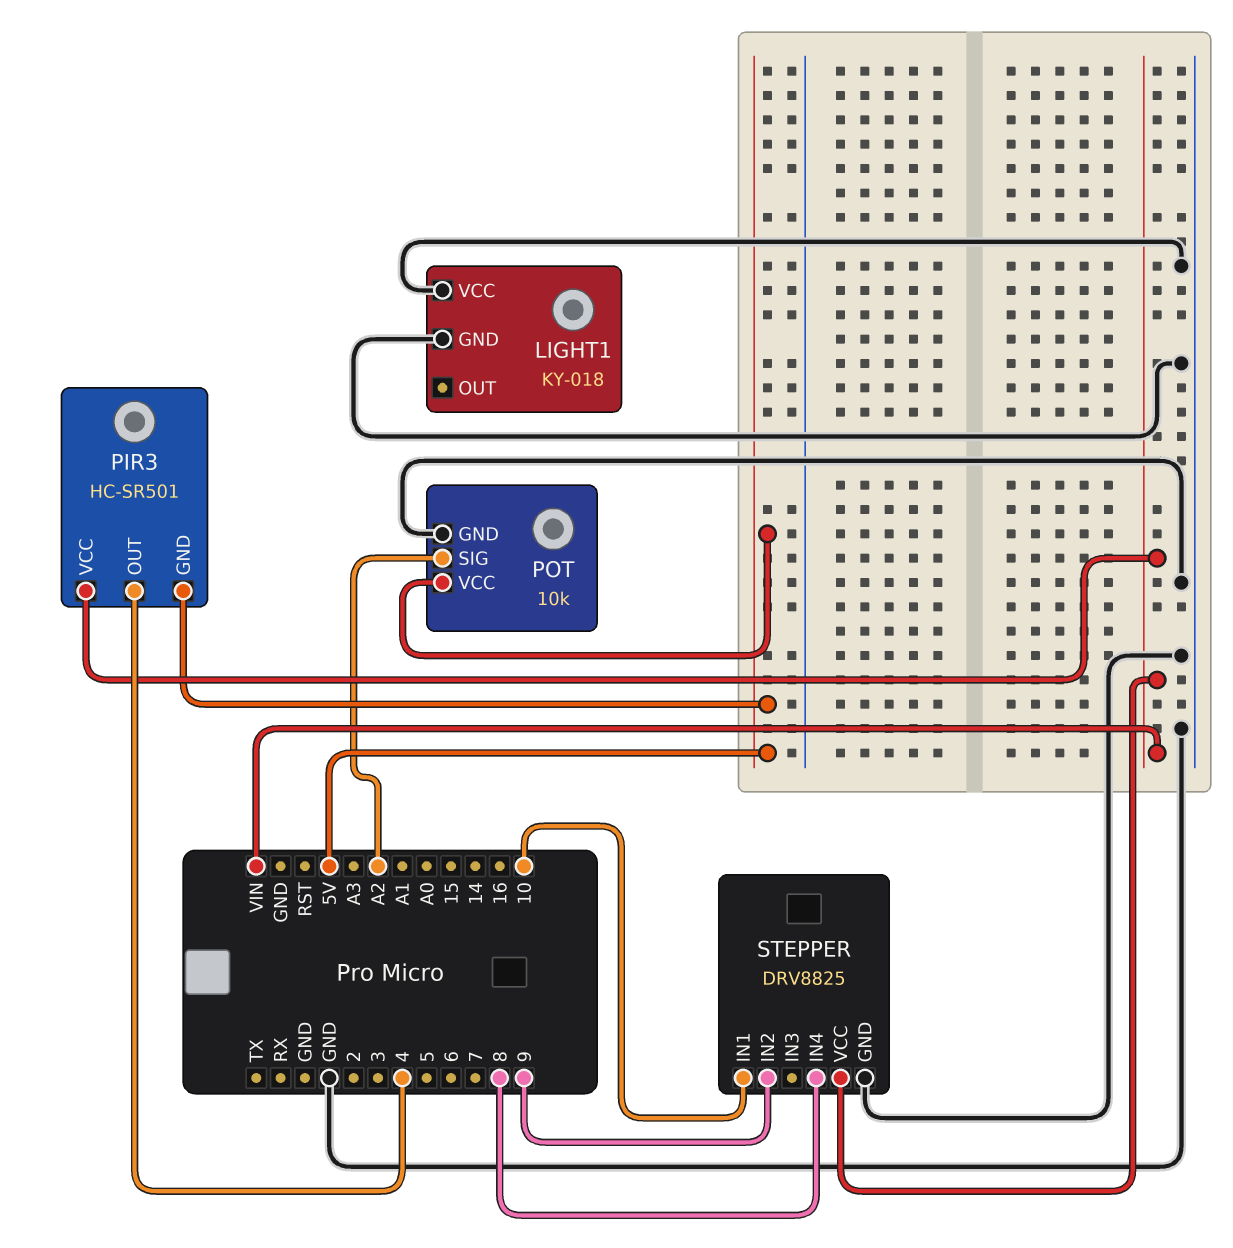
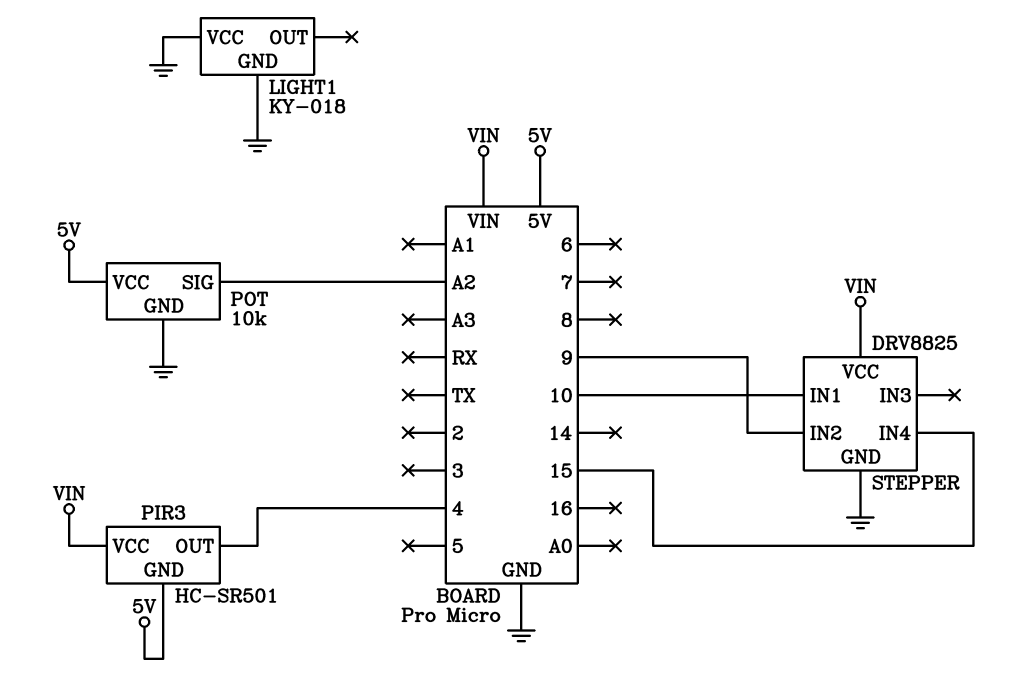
STEPPER pin IN4: 8 -> 15

